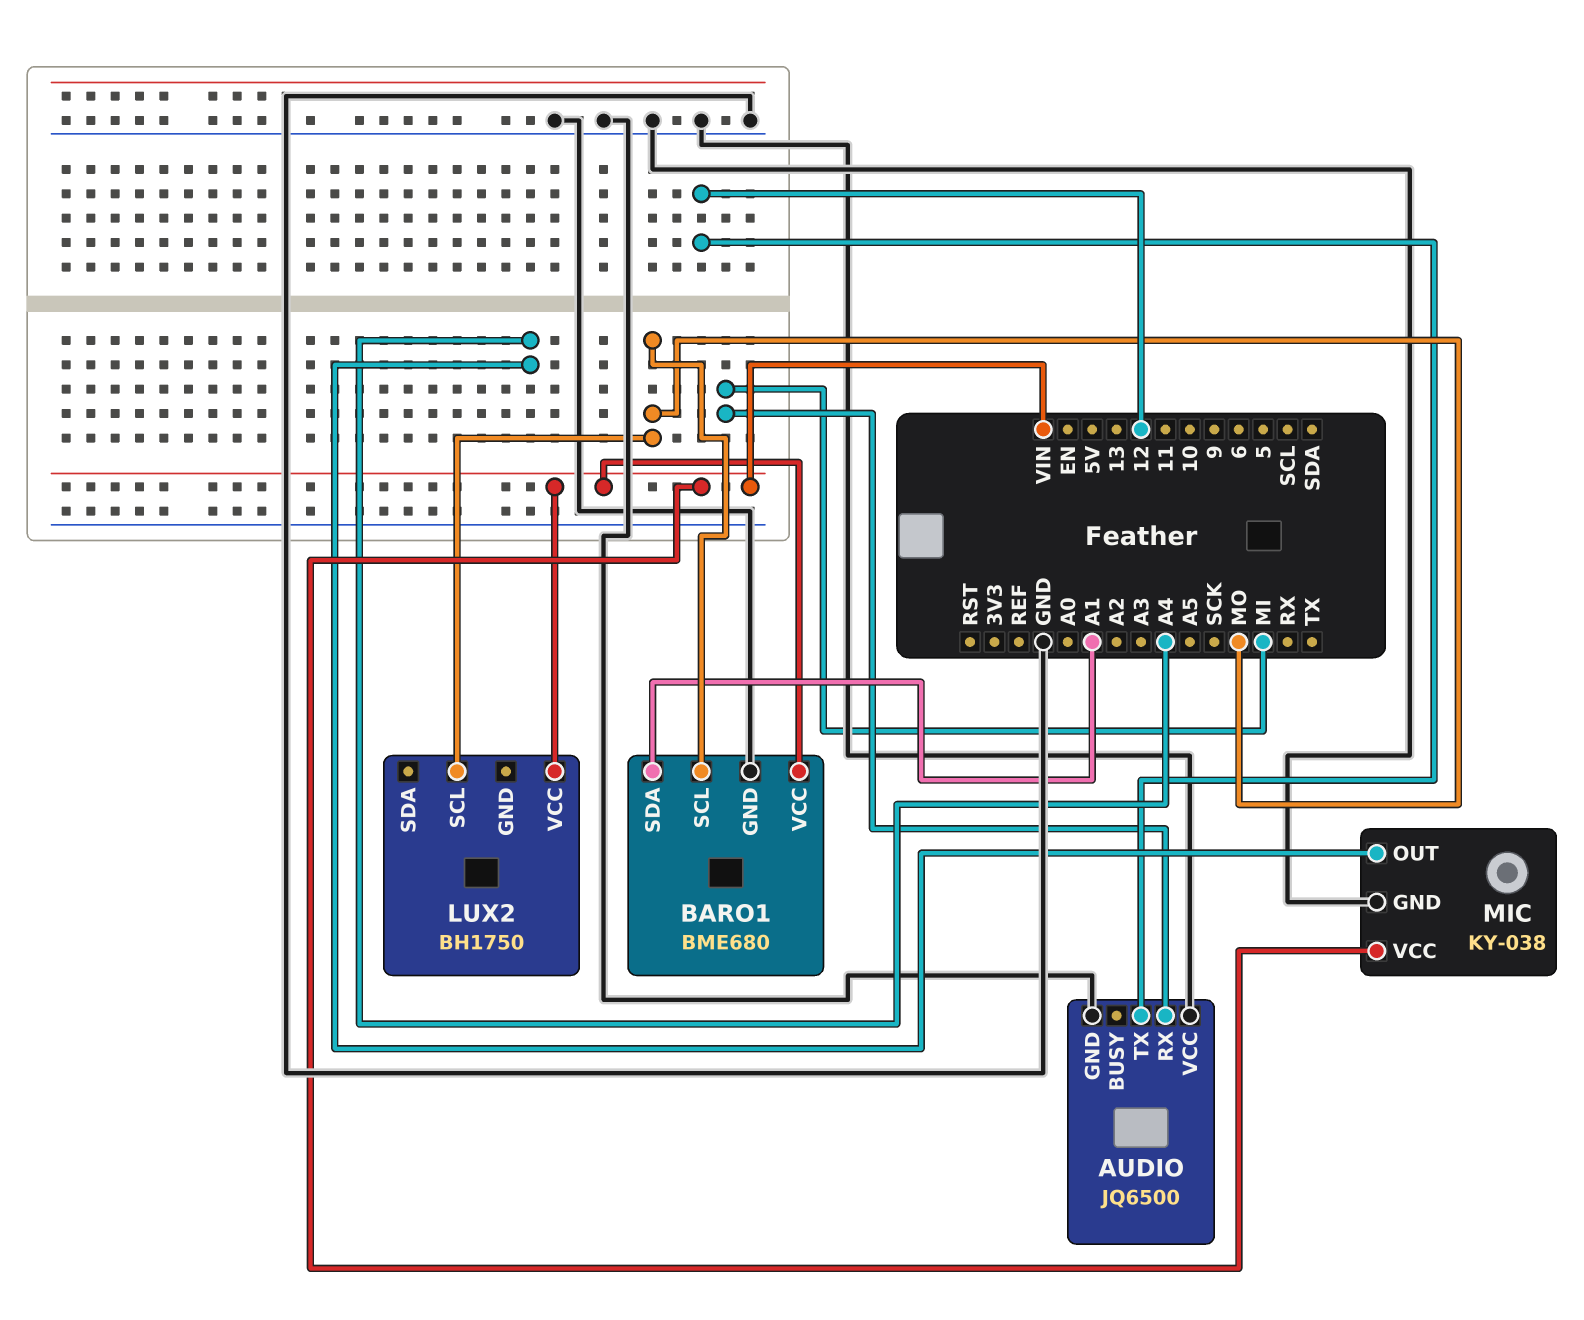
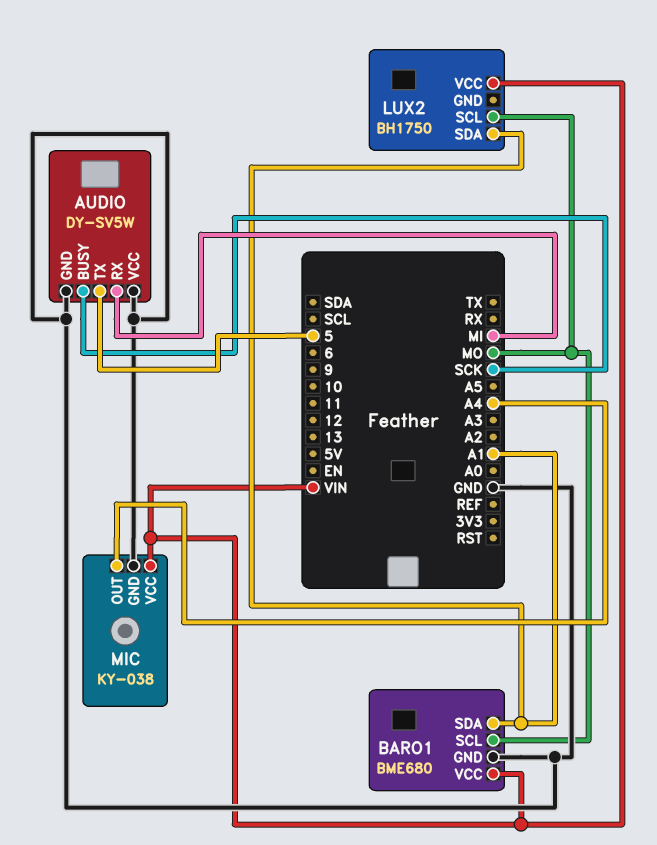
AUDIO: JQ6500 -> DY-SV5W
AUDIO pin BUSY: none -> SCK
AUDIO pin TX: 12 -> 5
LUX2 pin SDA: none -> A1

